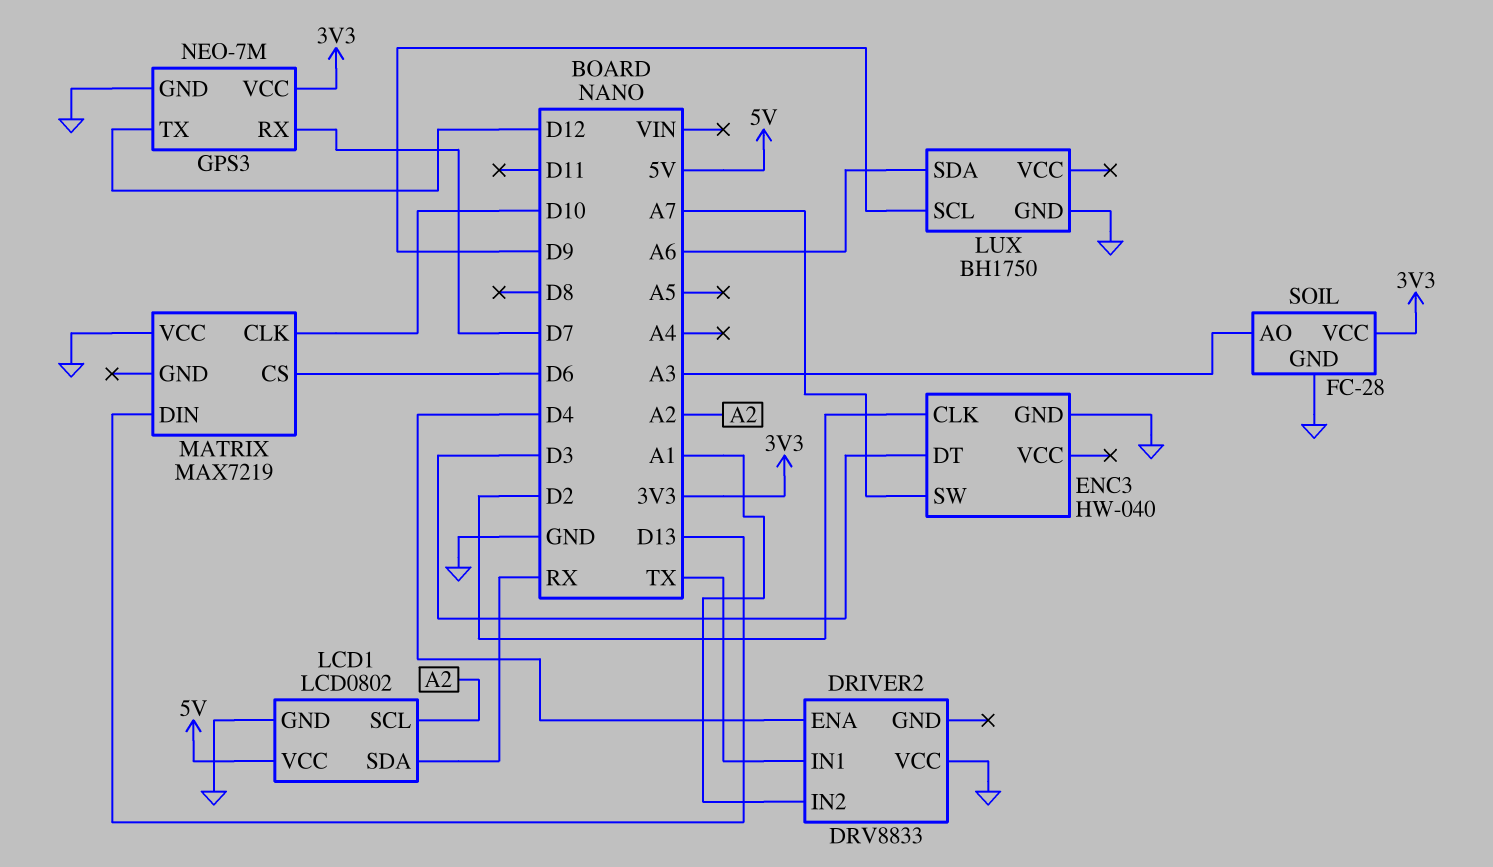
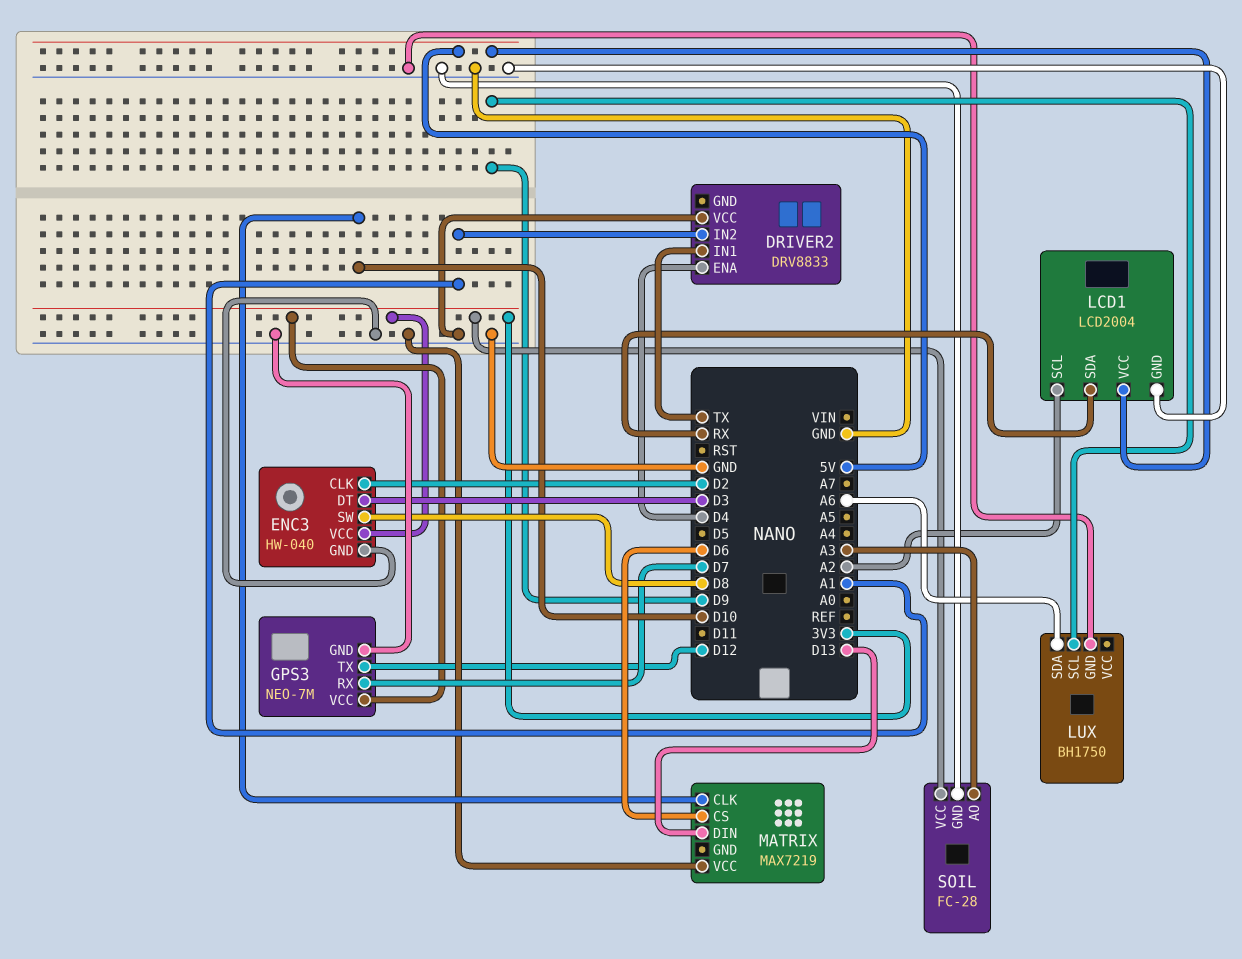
ENC3 pin SW: A7 -> D8
ENC3 pin VCC: none -> 3V3
LCD1: LCD0802 -> LCD2004

